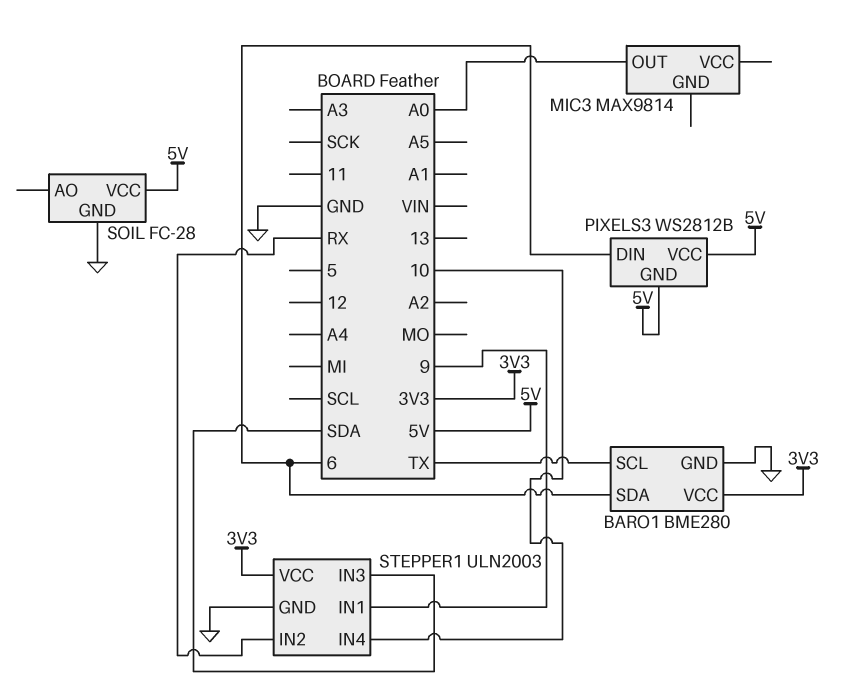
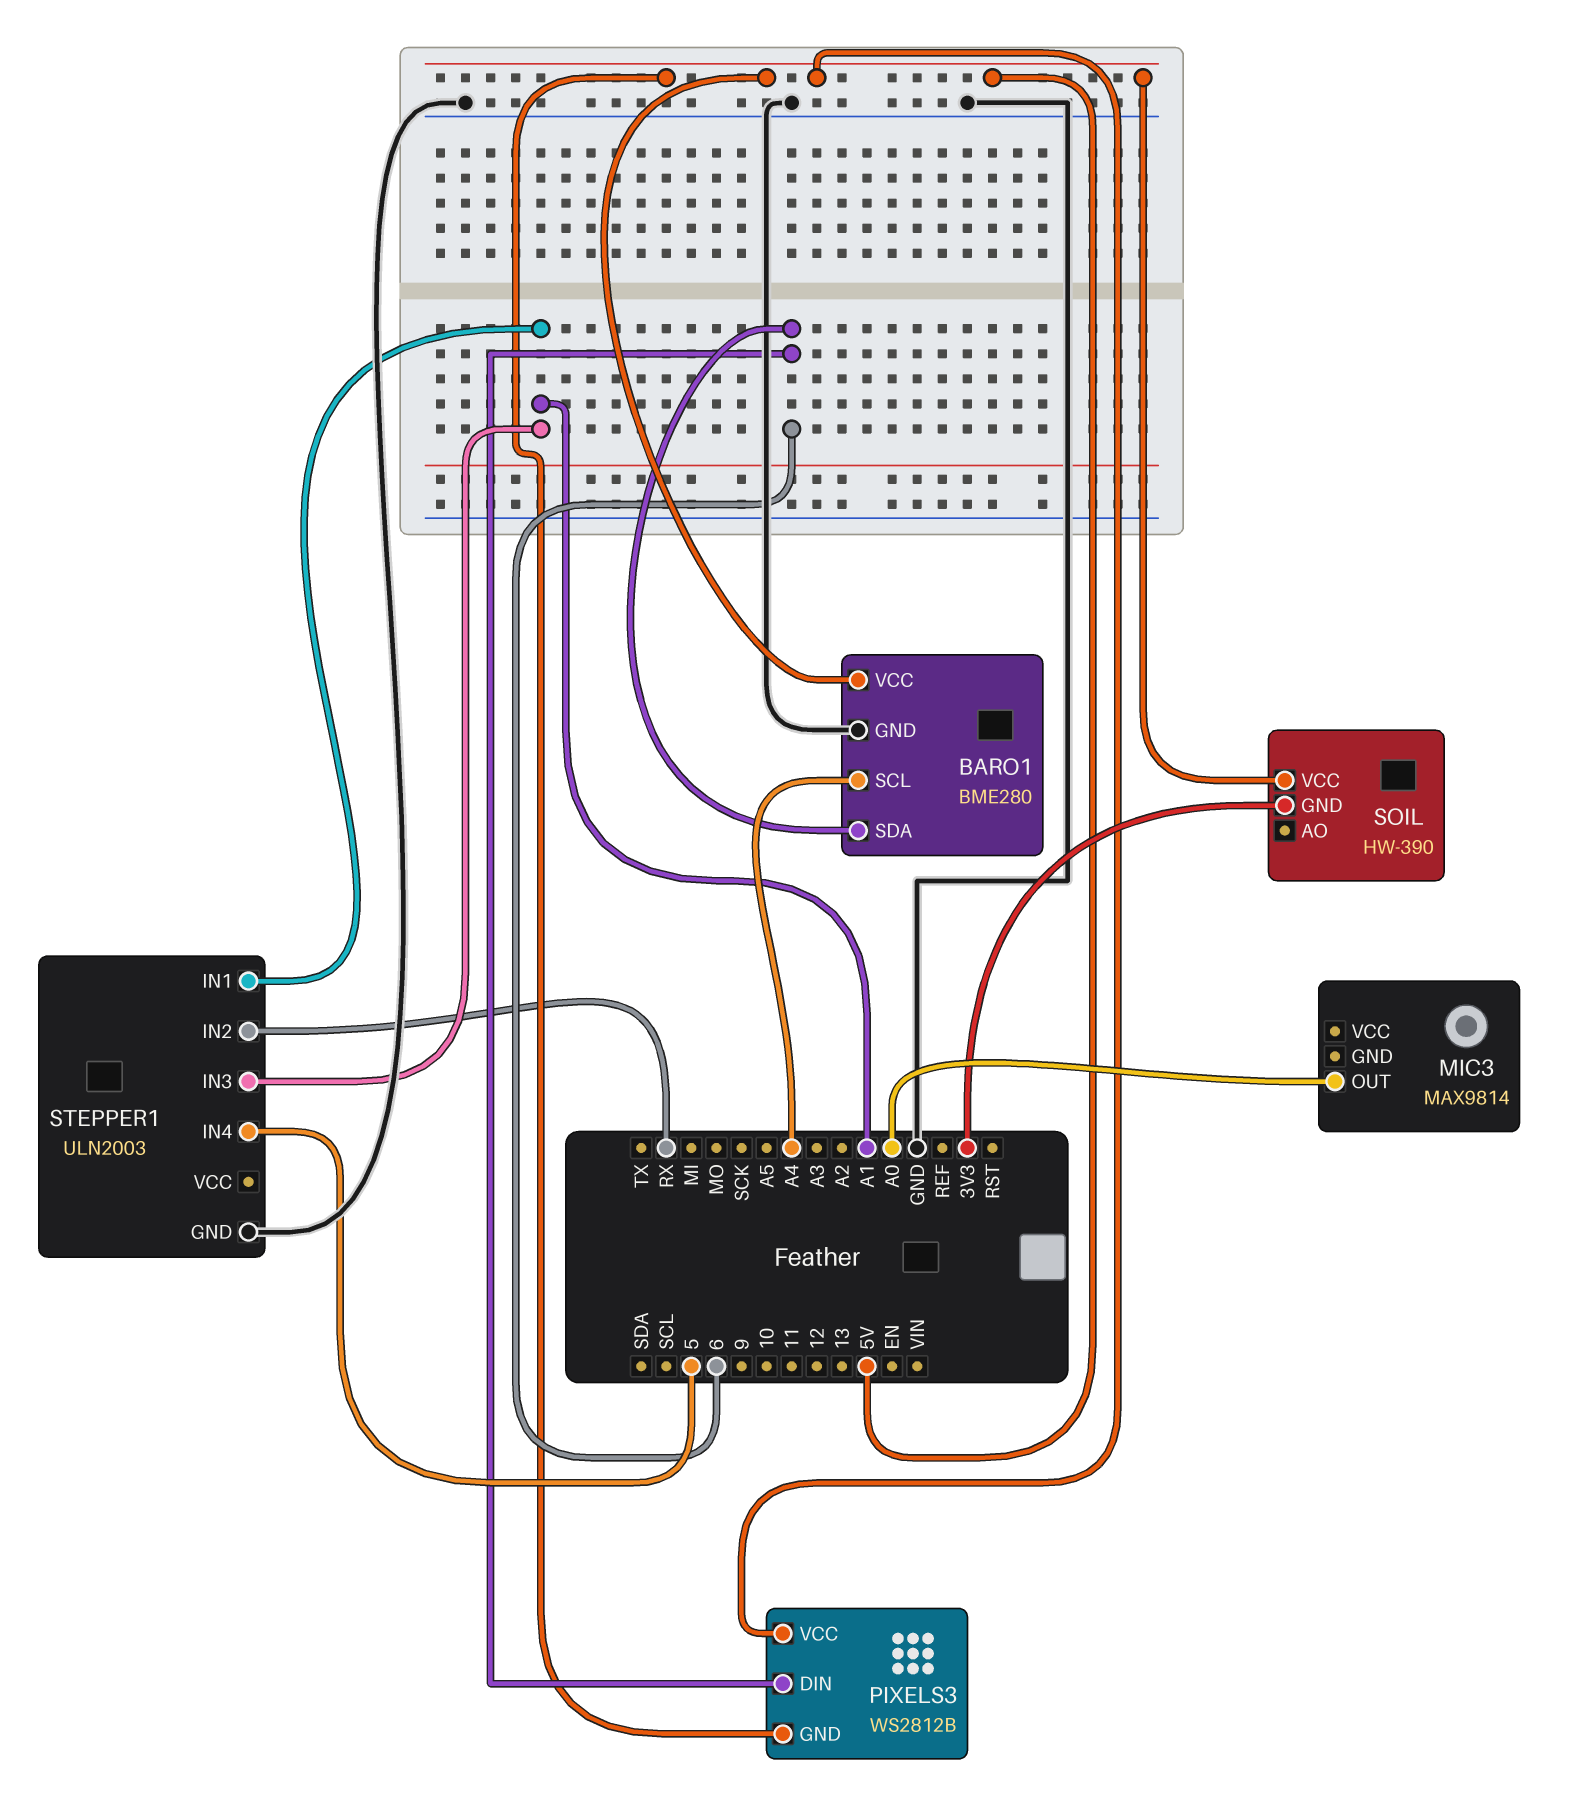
BARO1 pin SCL: TX -> A4
BARO1 pin VCC: 3V3 -> 5V
SOIL: FC-28 -> HW-390
SOIL pin GND: GND -> 3V3
STEPPER1 pin IN1: 9 -> A1
STEPPER1 pin IN3: SDA -> A1
STEPPER1 pin IN4: 10 -> 5
STEPPER1 pin VCC: 3V3 -> none

